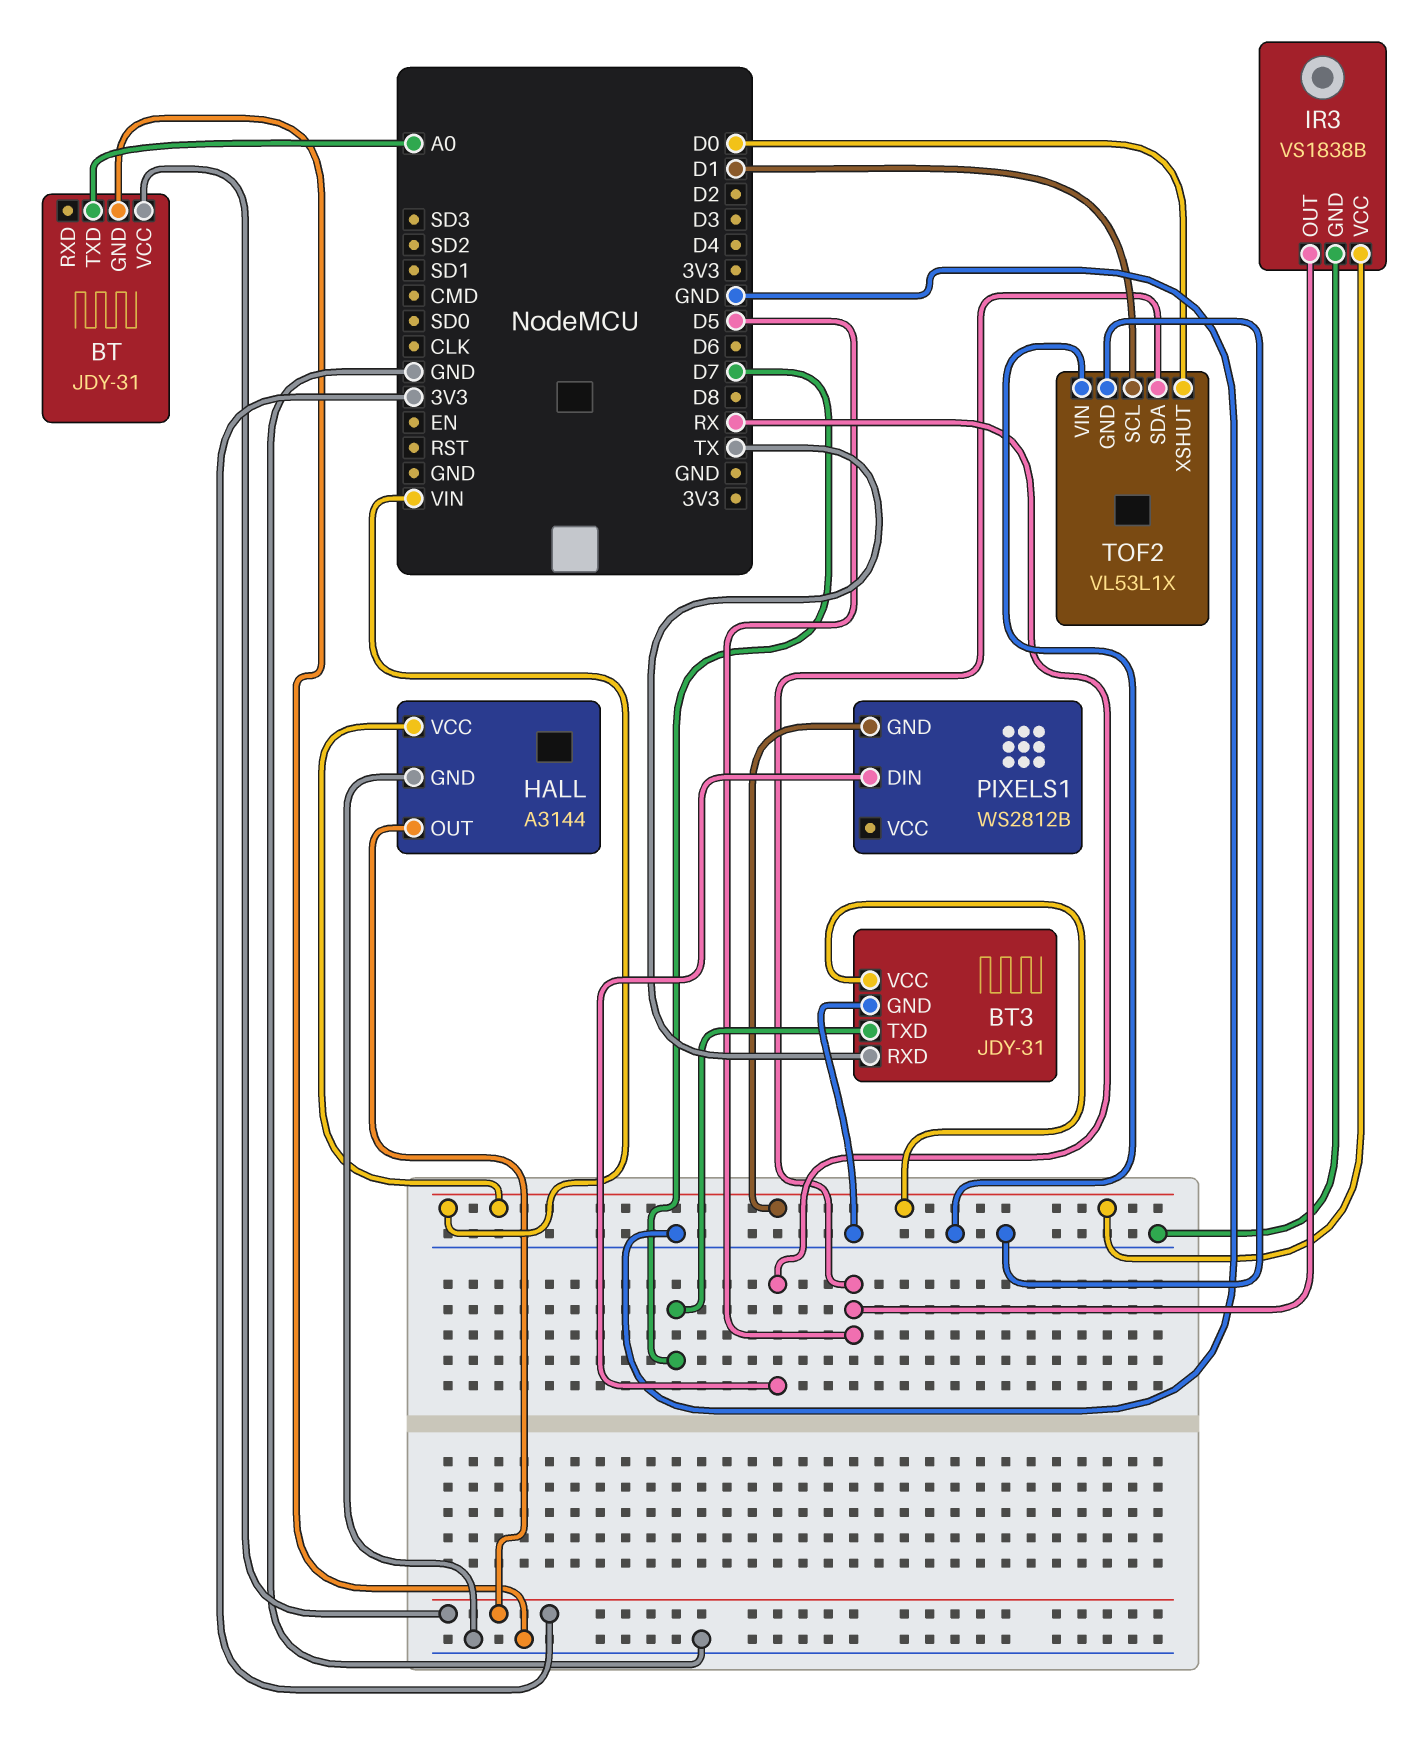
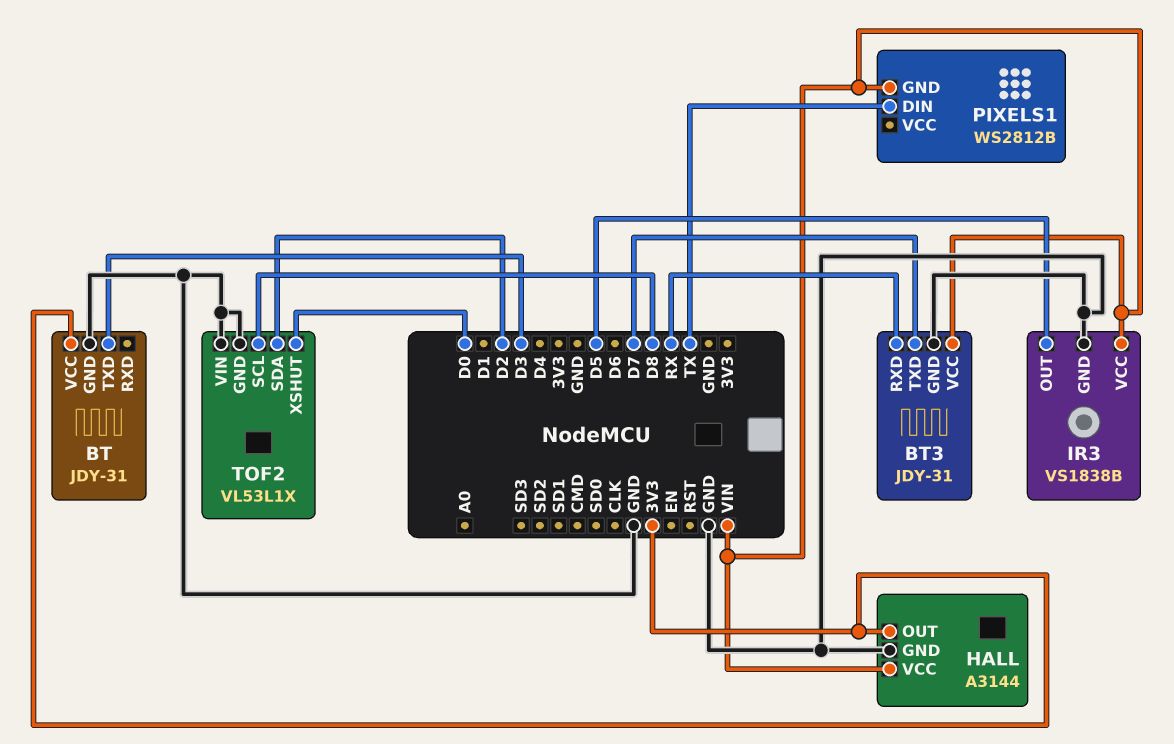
BT pin TXD: A0 -> D3
BT3 pin RXD: TX -> RX
PIXELS1 pin DIN: RX -> TX
TOF2 pin SCL: D1 -> D8
TOF2 pin SDA: D5 -> D2

